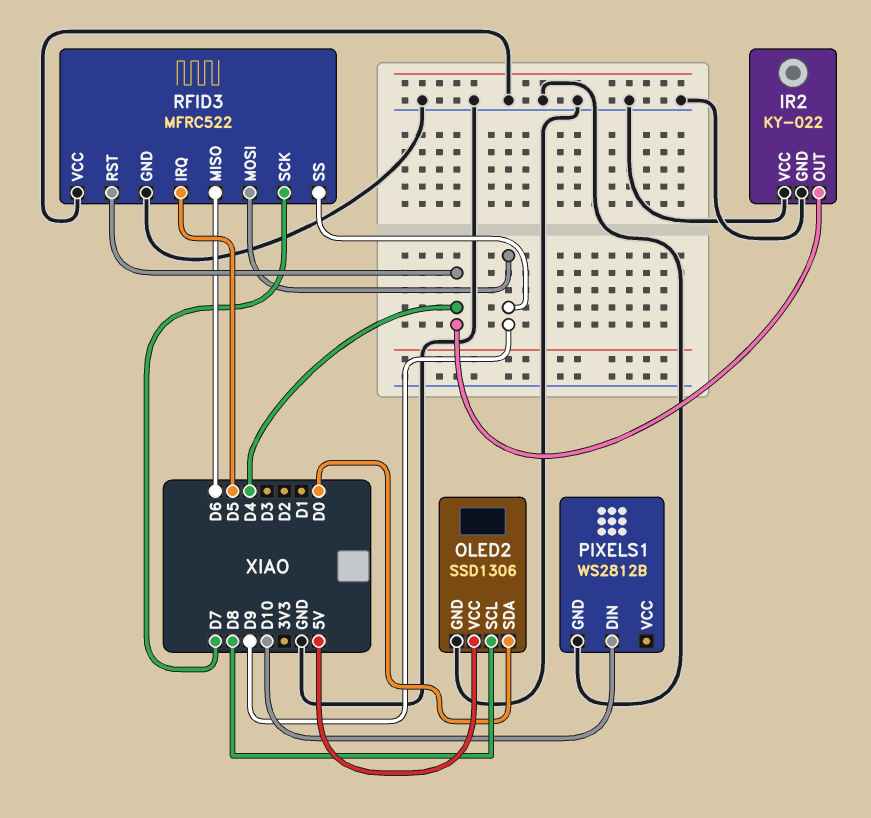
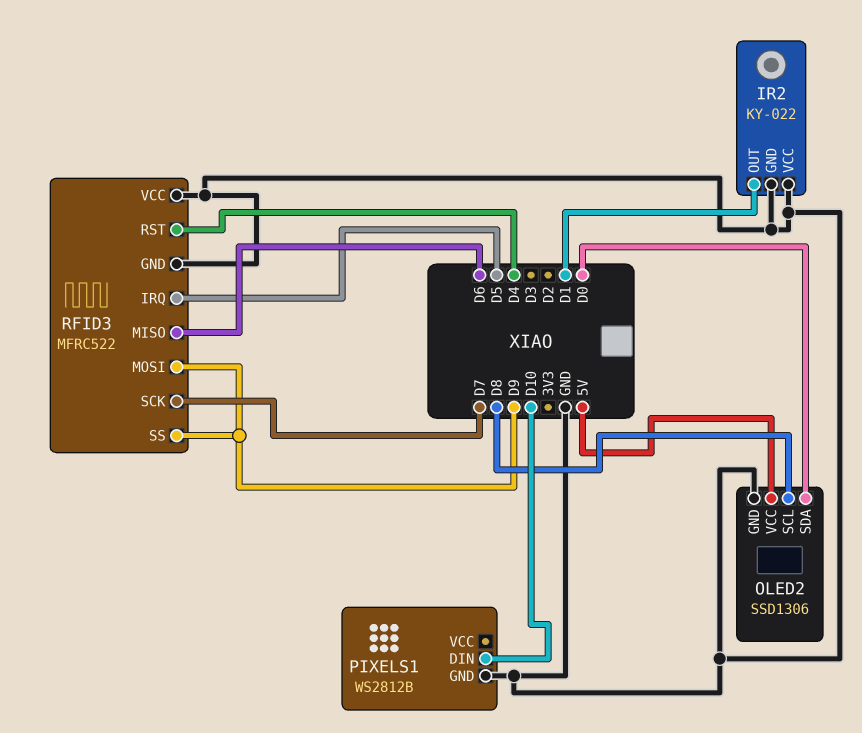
IR2 pin OUT: D4 -> D1

